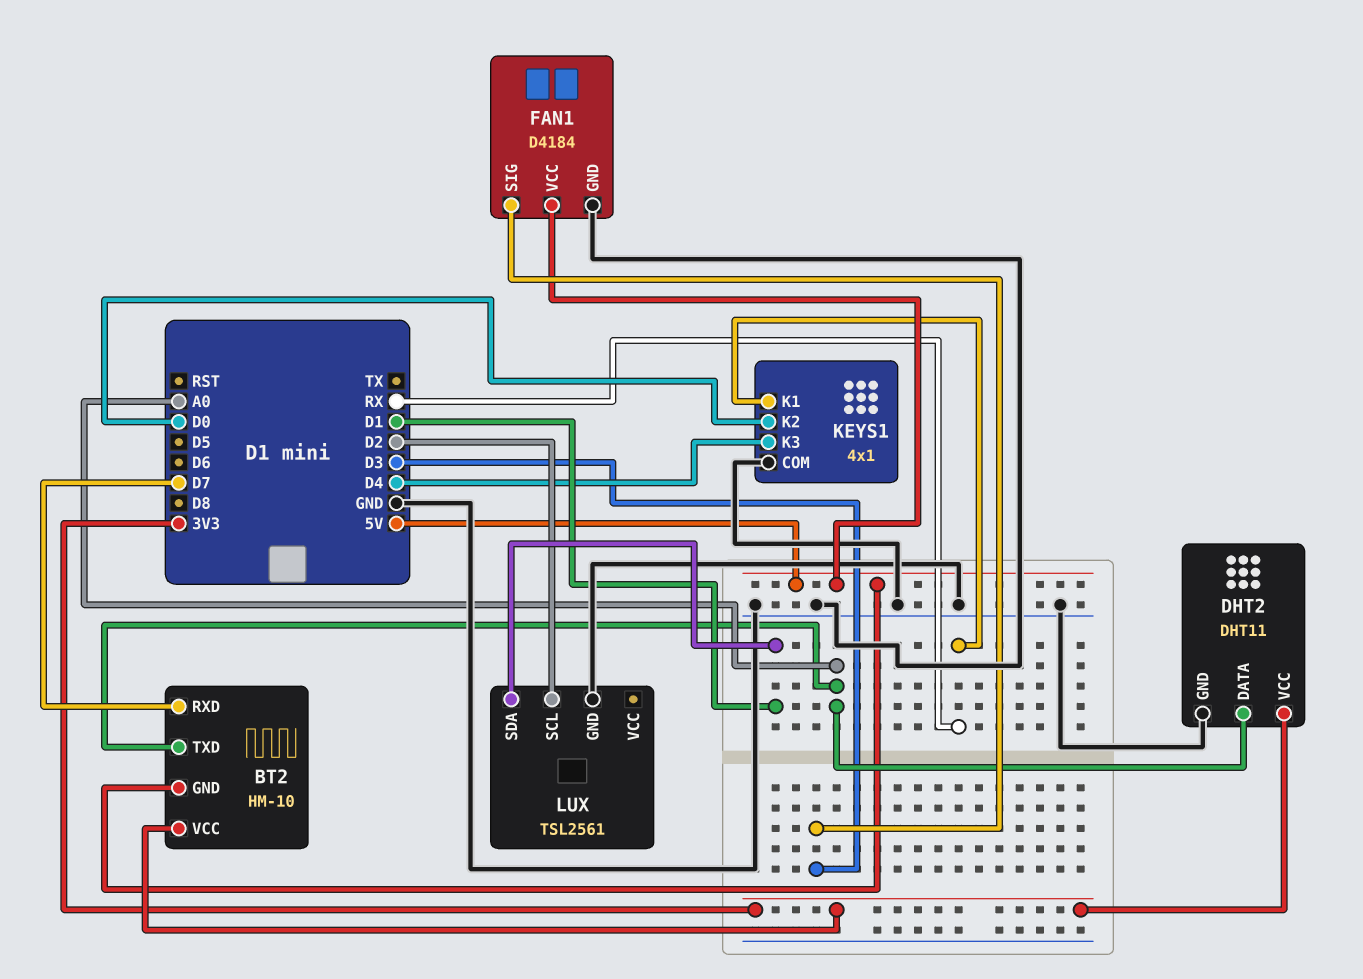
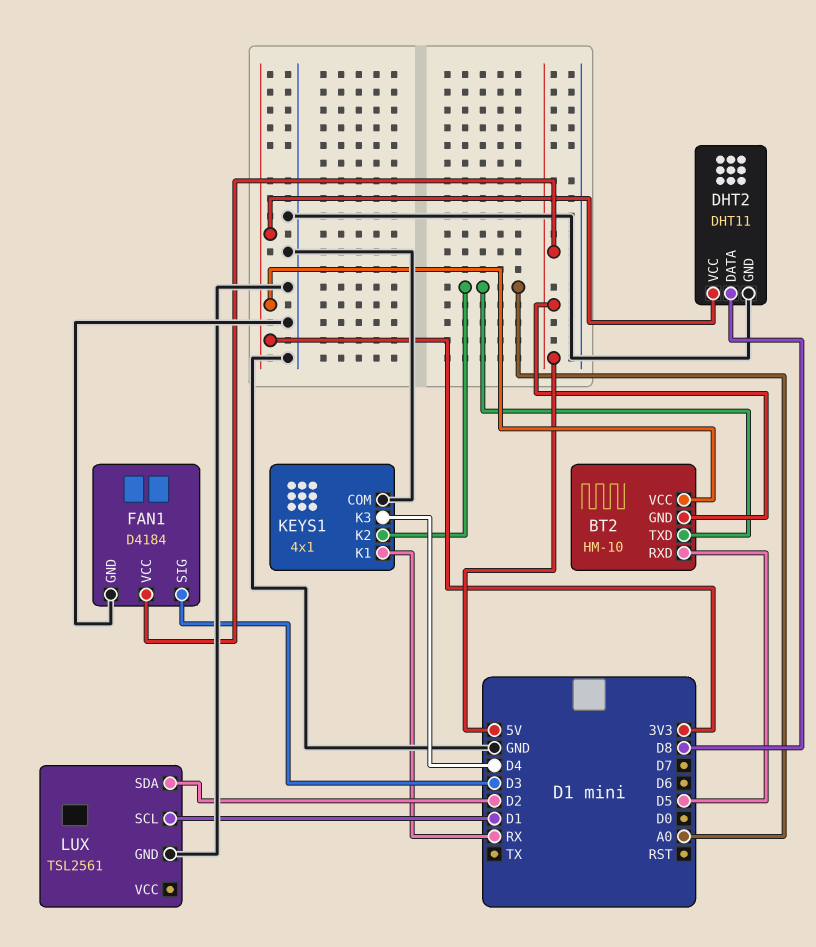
BT2 pin RXD: D7 -> D5
DHT2 pin DATA: A0 -> D8
KEYS1 pin K2: D0 -> A0
LUX pin SCL: D2 -> D1
LUX pin SDA: D1 -> D2

